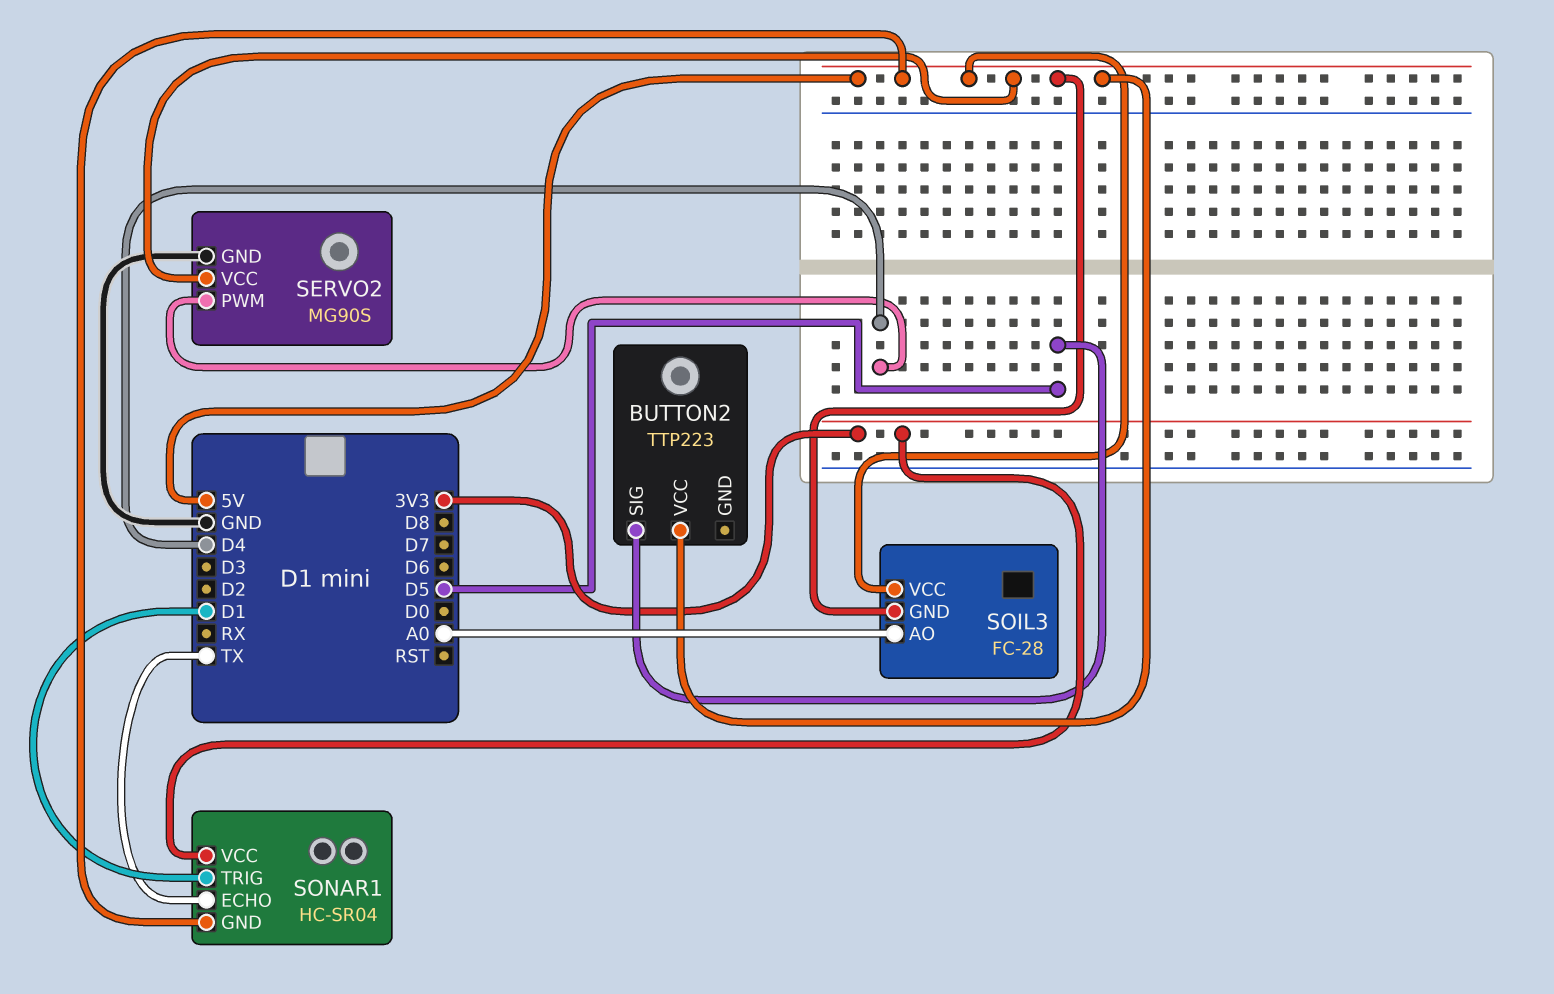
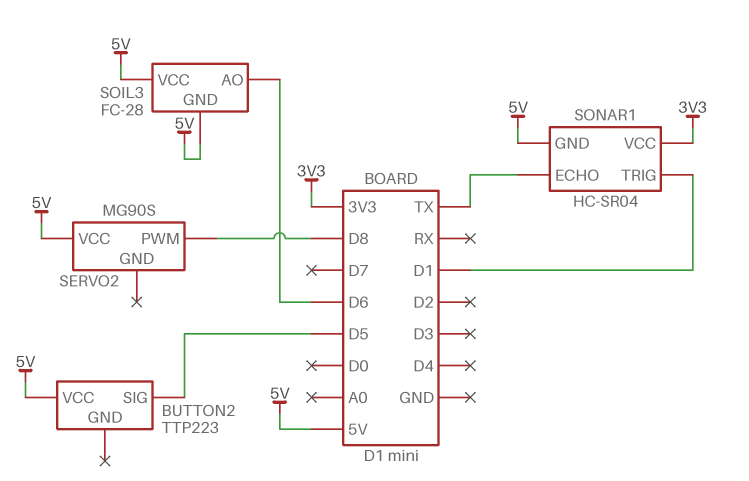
SERVO2 pin GND: GND -> none
SERVO2 pin PWM: D4 -> D8
SOIL3 pin AO: A0 -> D6

